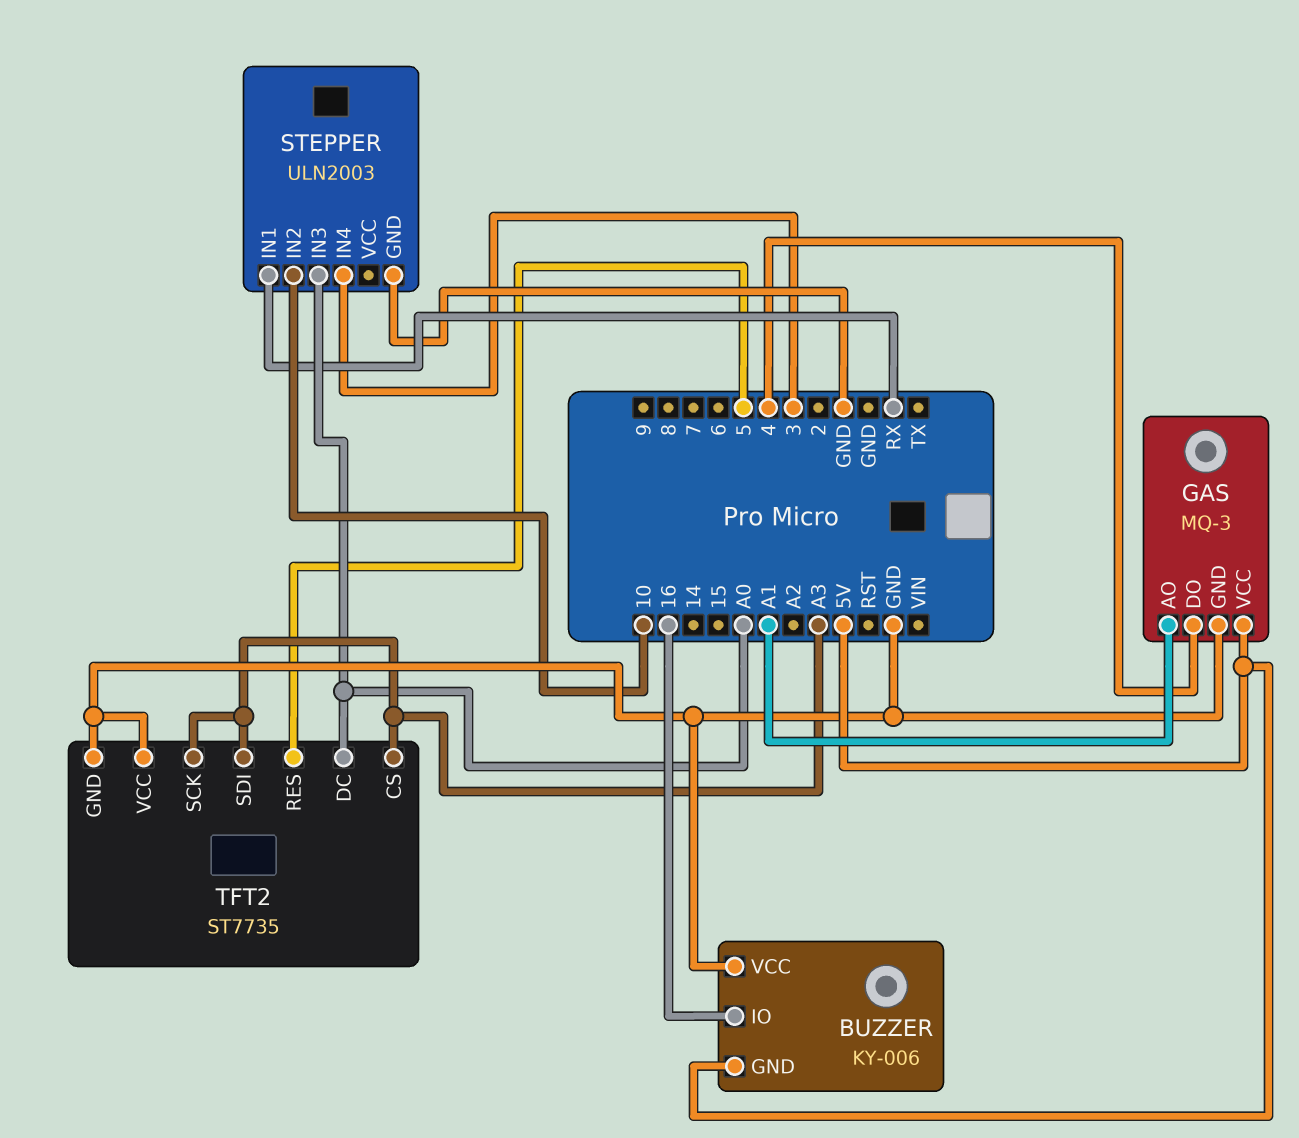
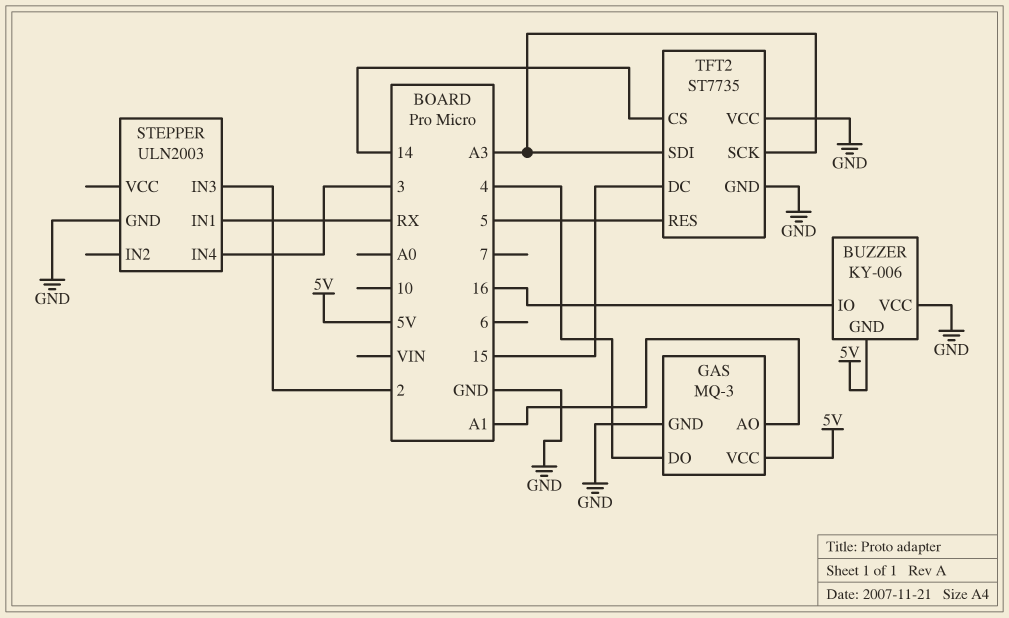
STEPPER pin IN2: 10 -> none
STEPPER pin IN3: A0 -> 2
TFT2 pin CS: A3 -> 14
TFT2 pin DC: A0 -> 15

